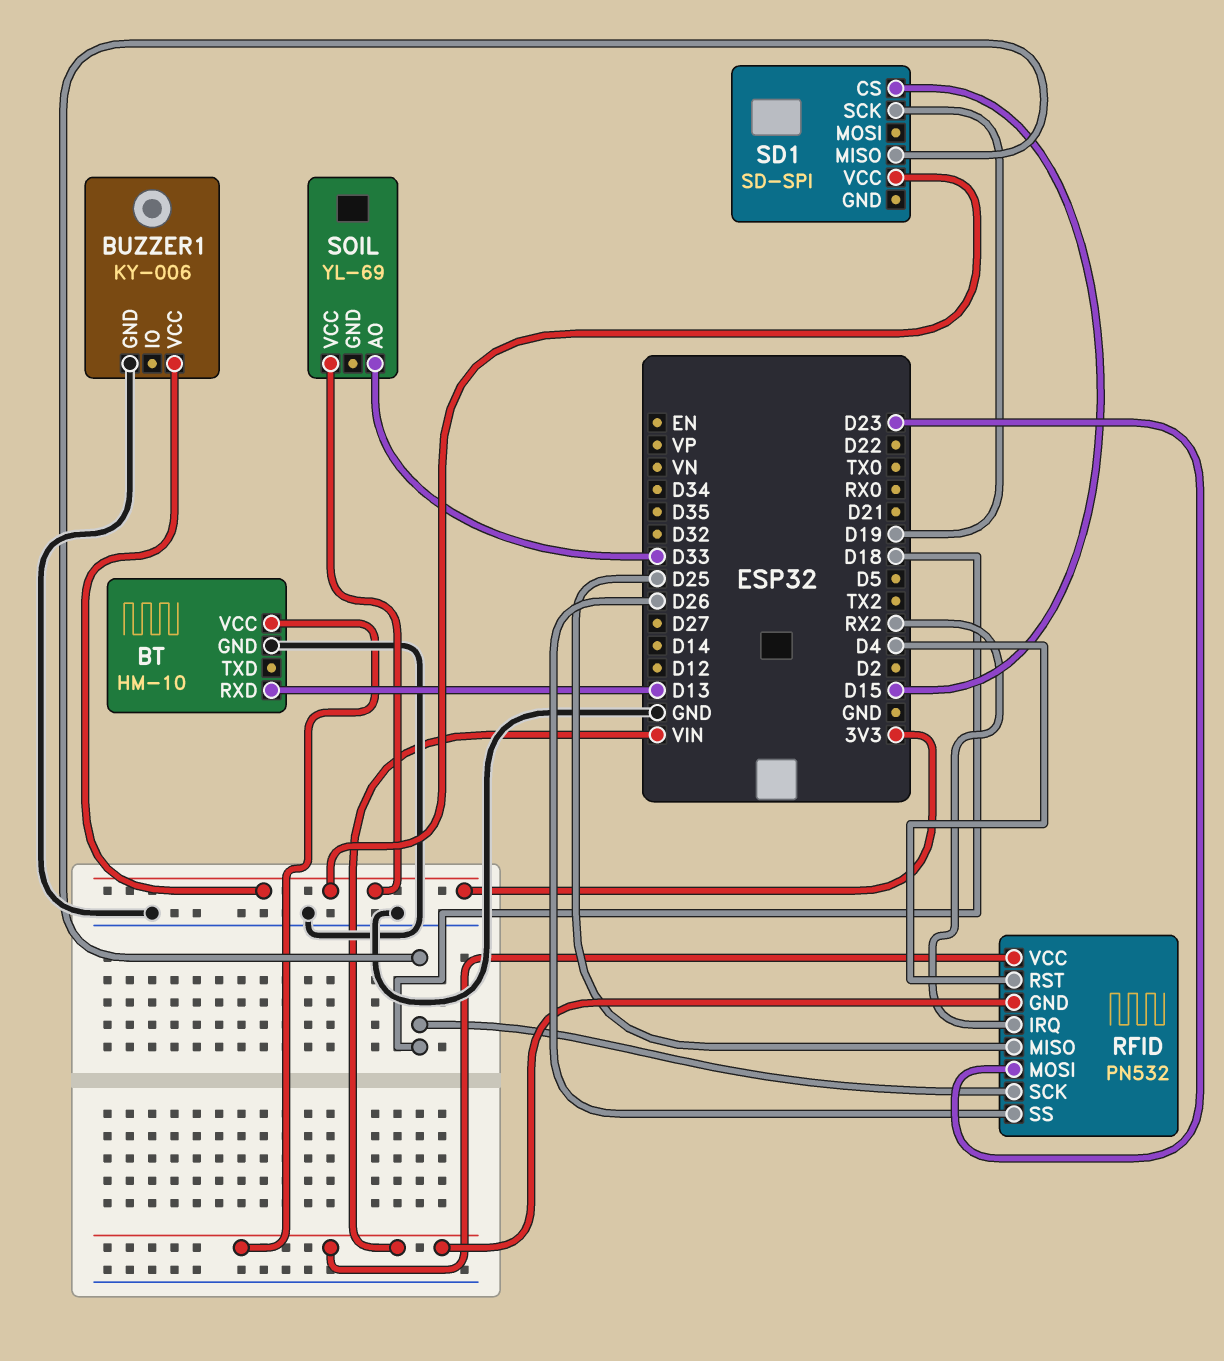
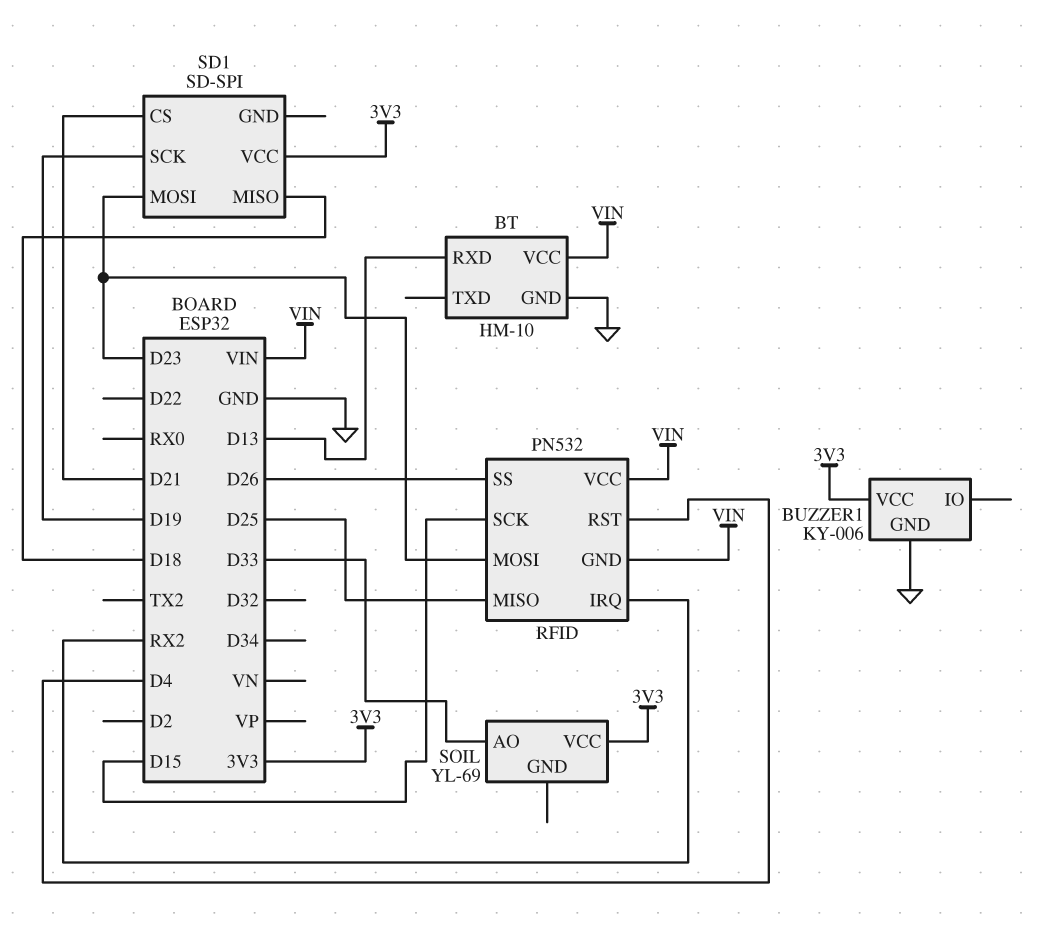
RFID pin SCK: D18 -> D15
SD1 pin CS: D15 -> D21
SD1 pin MOSI: none -> D23

